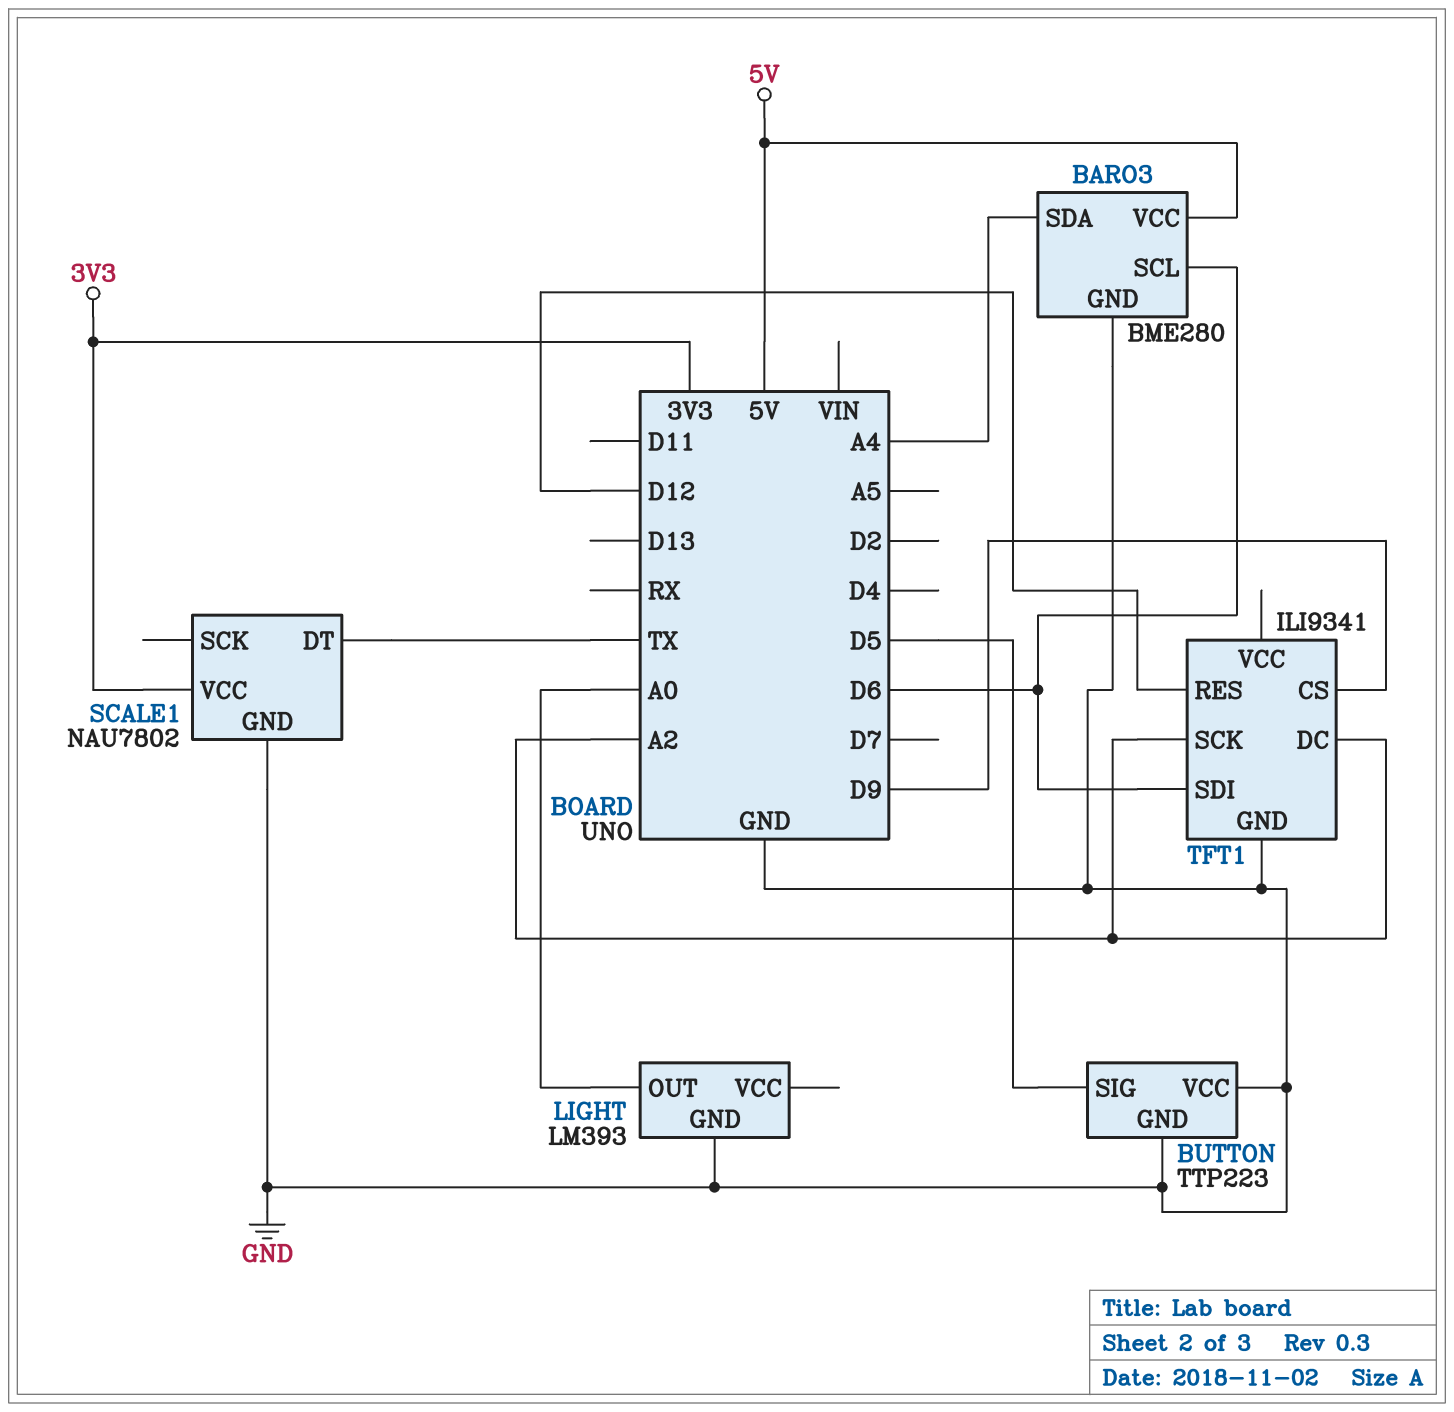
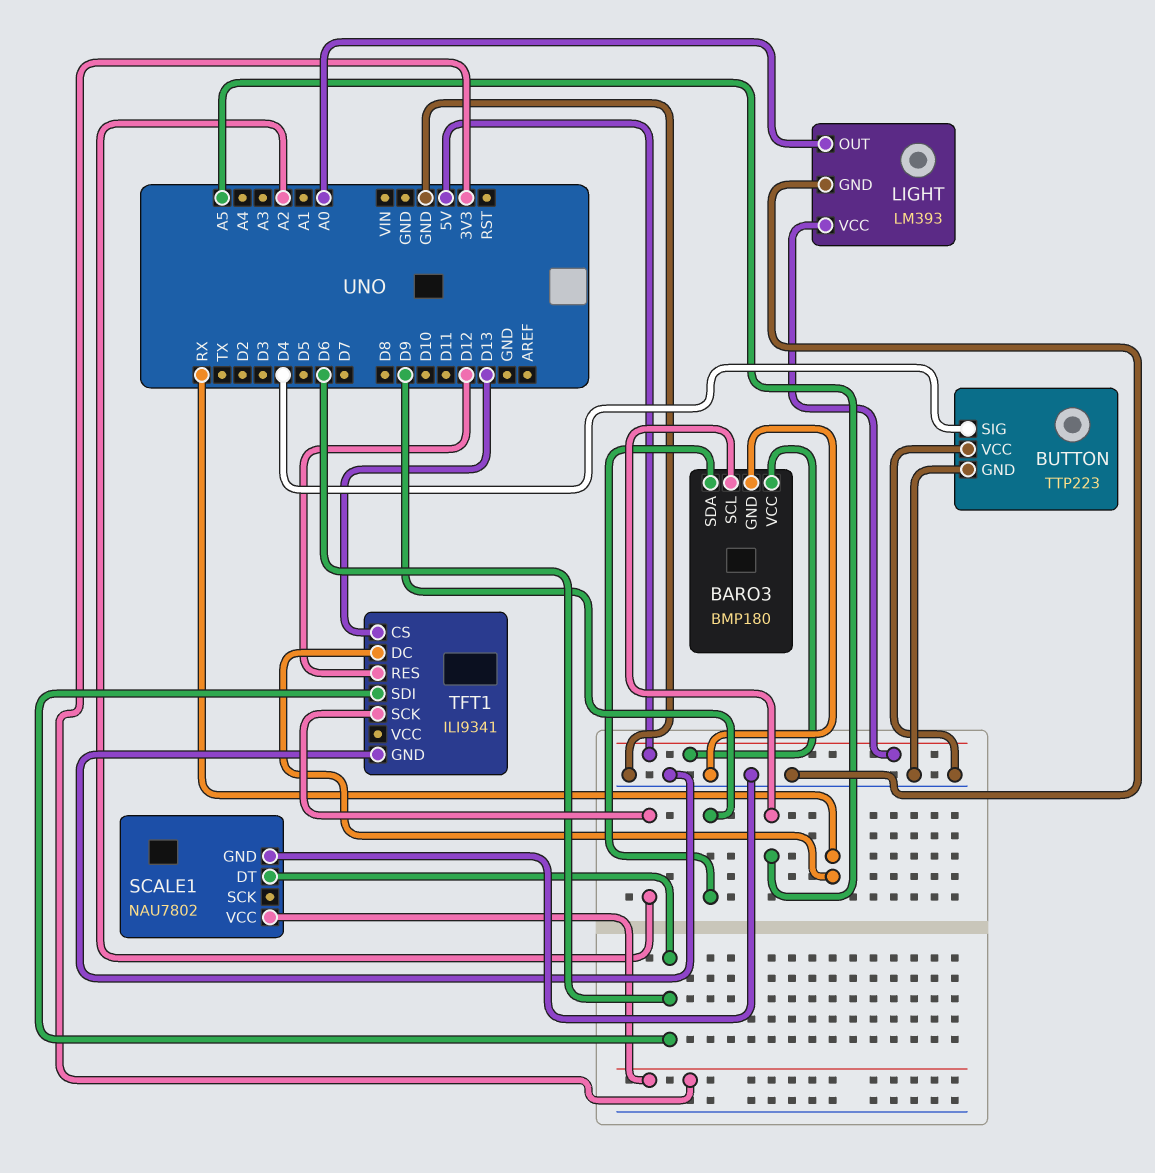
BARO3: BME280 -> BMP180
BARO3 pin SCL: D6 -> A5
BARO3 pin SDA: A4 -> D9
BUTTON pin SIG: D5 -> D4
LIGHT pin VCC: none -> 5V
SCALE1 pin DT: TX -> D6
TFT1 pin CS: D9 -> D13
TFT1 pin DC: A2 -> RX

